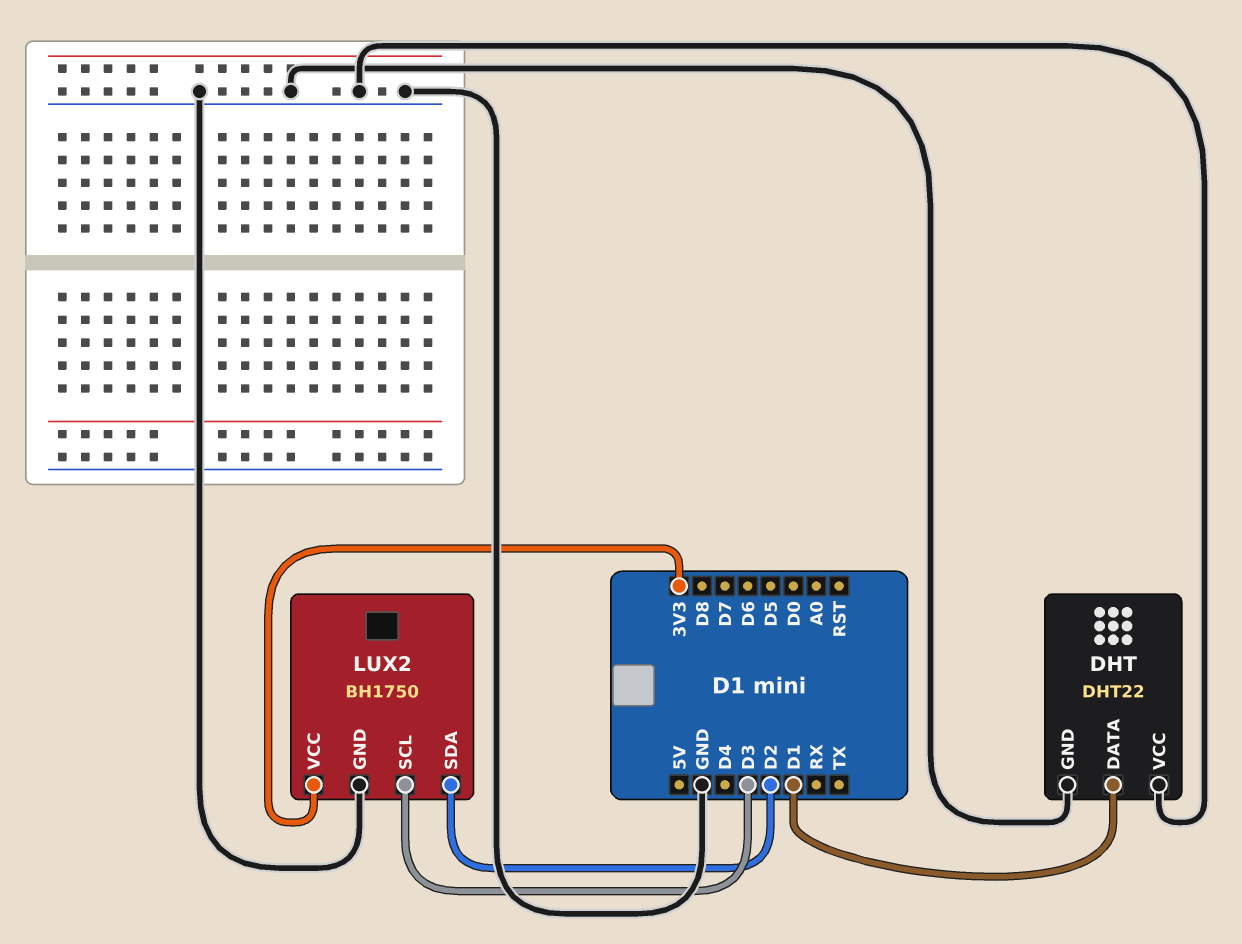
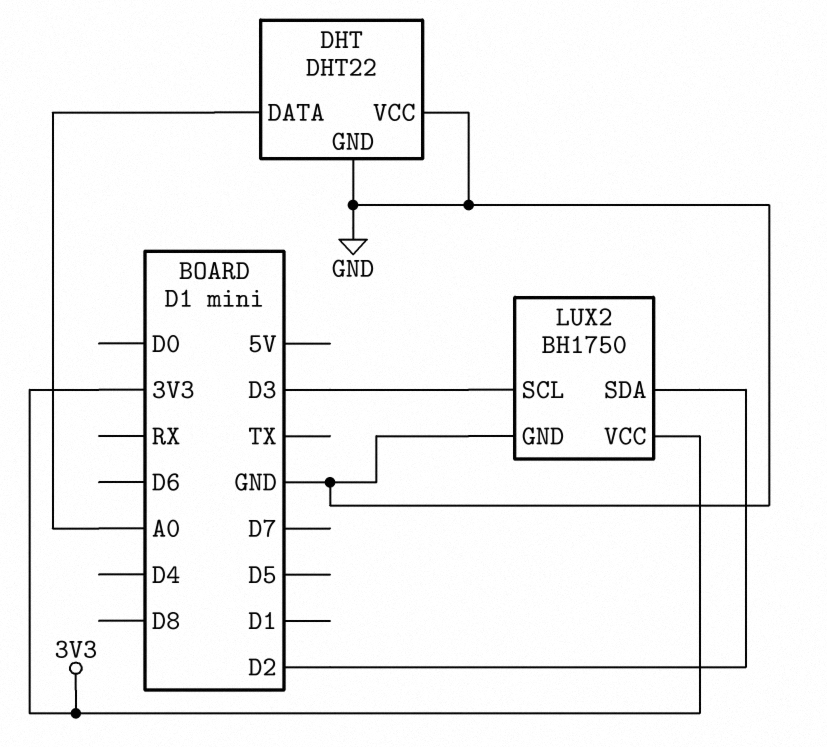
DHT pin DATA: D1 -> A0

